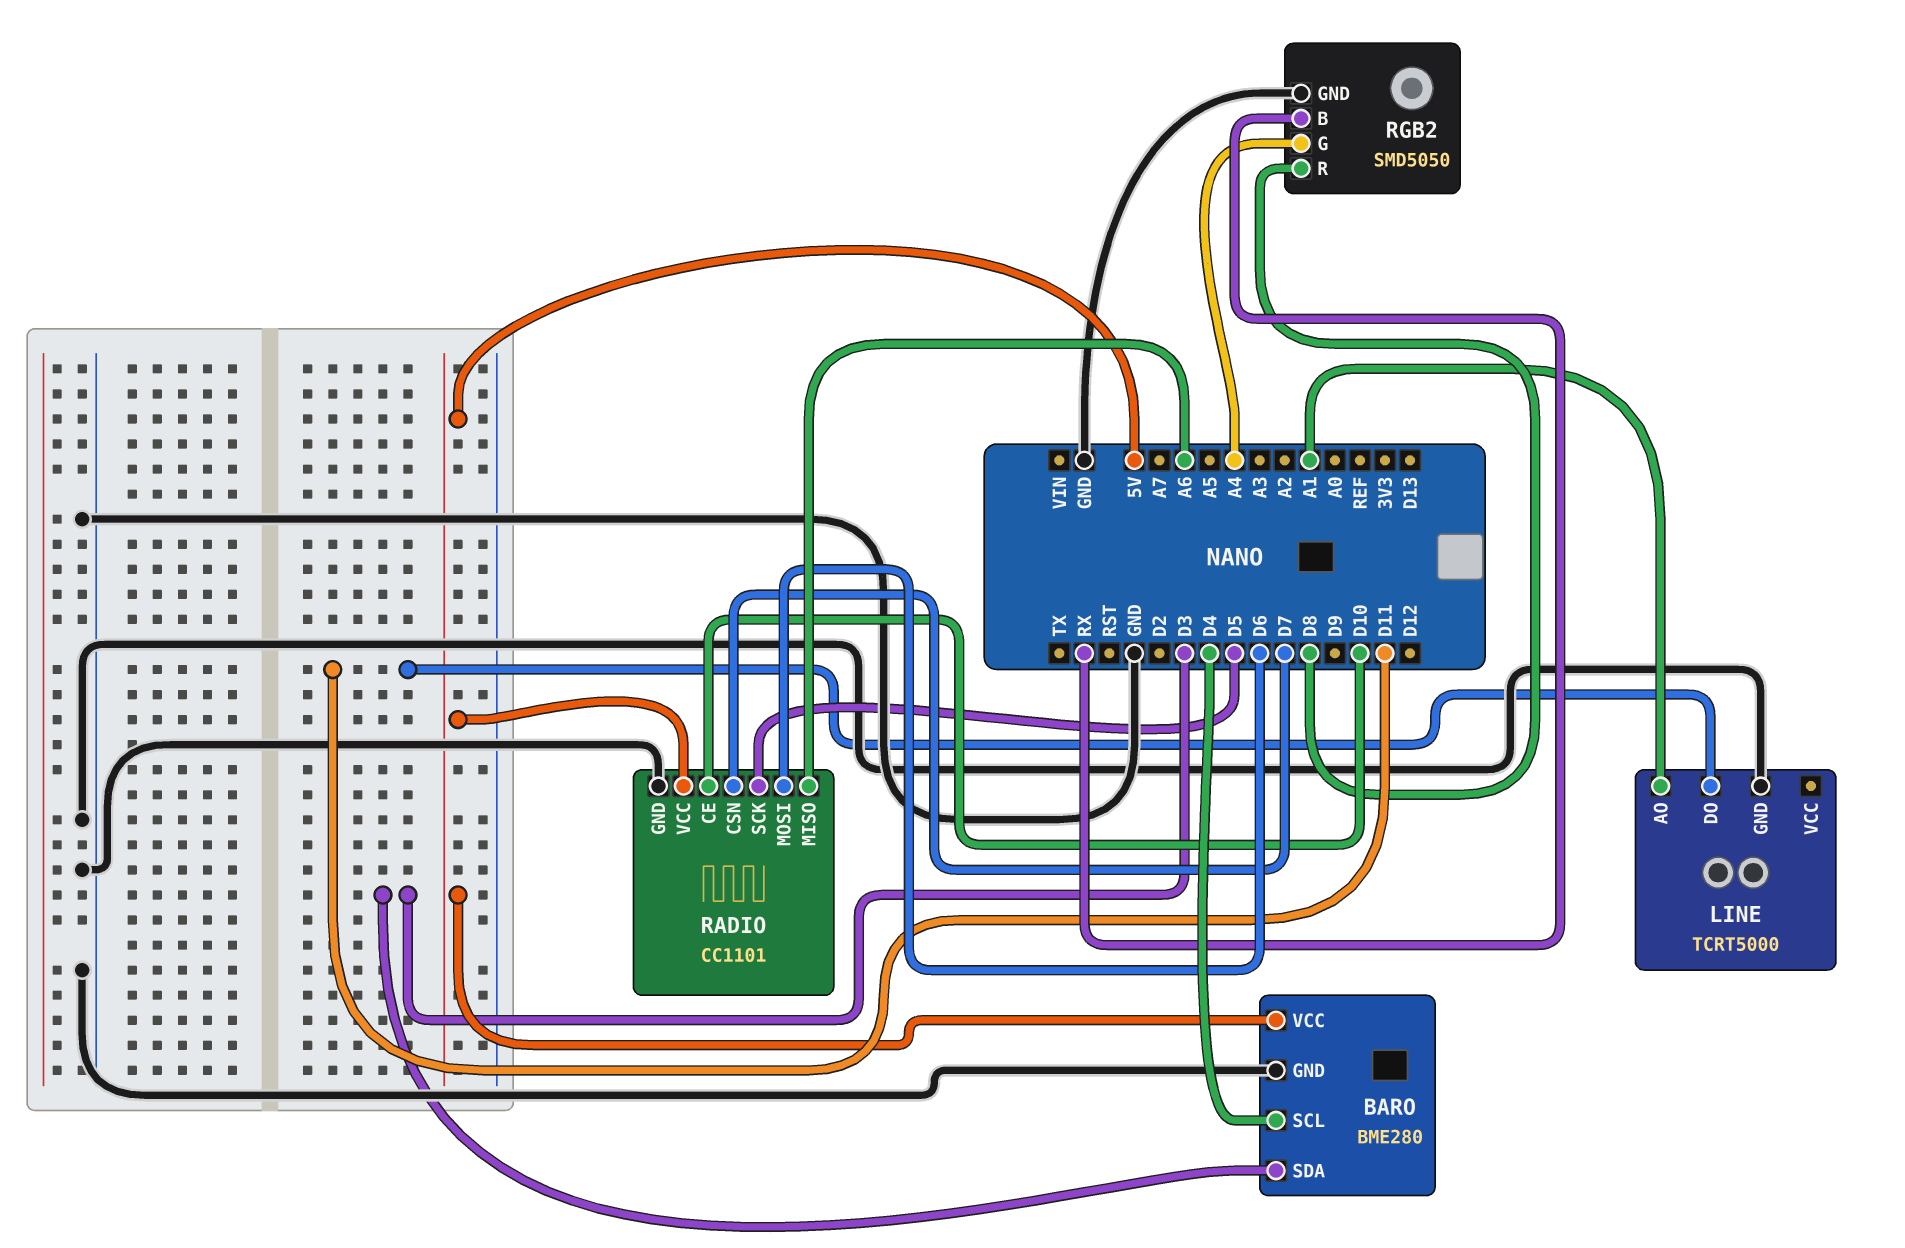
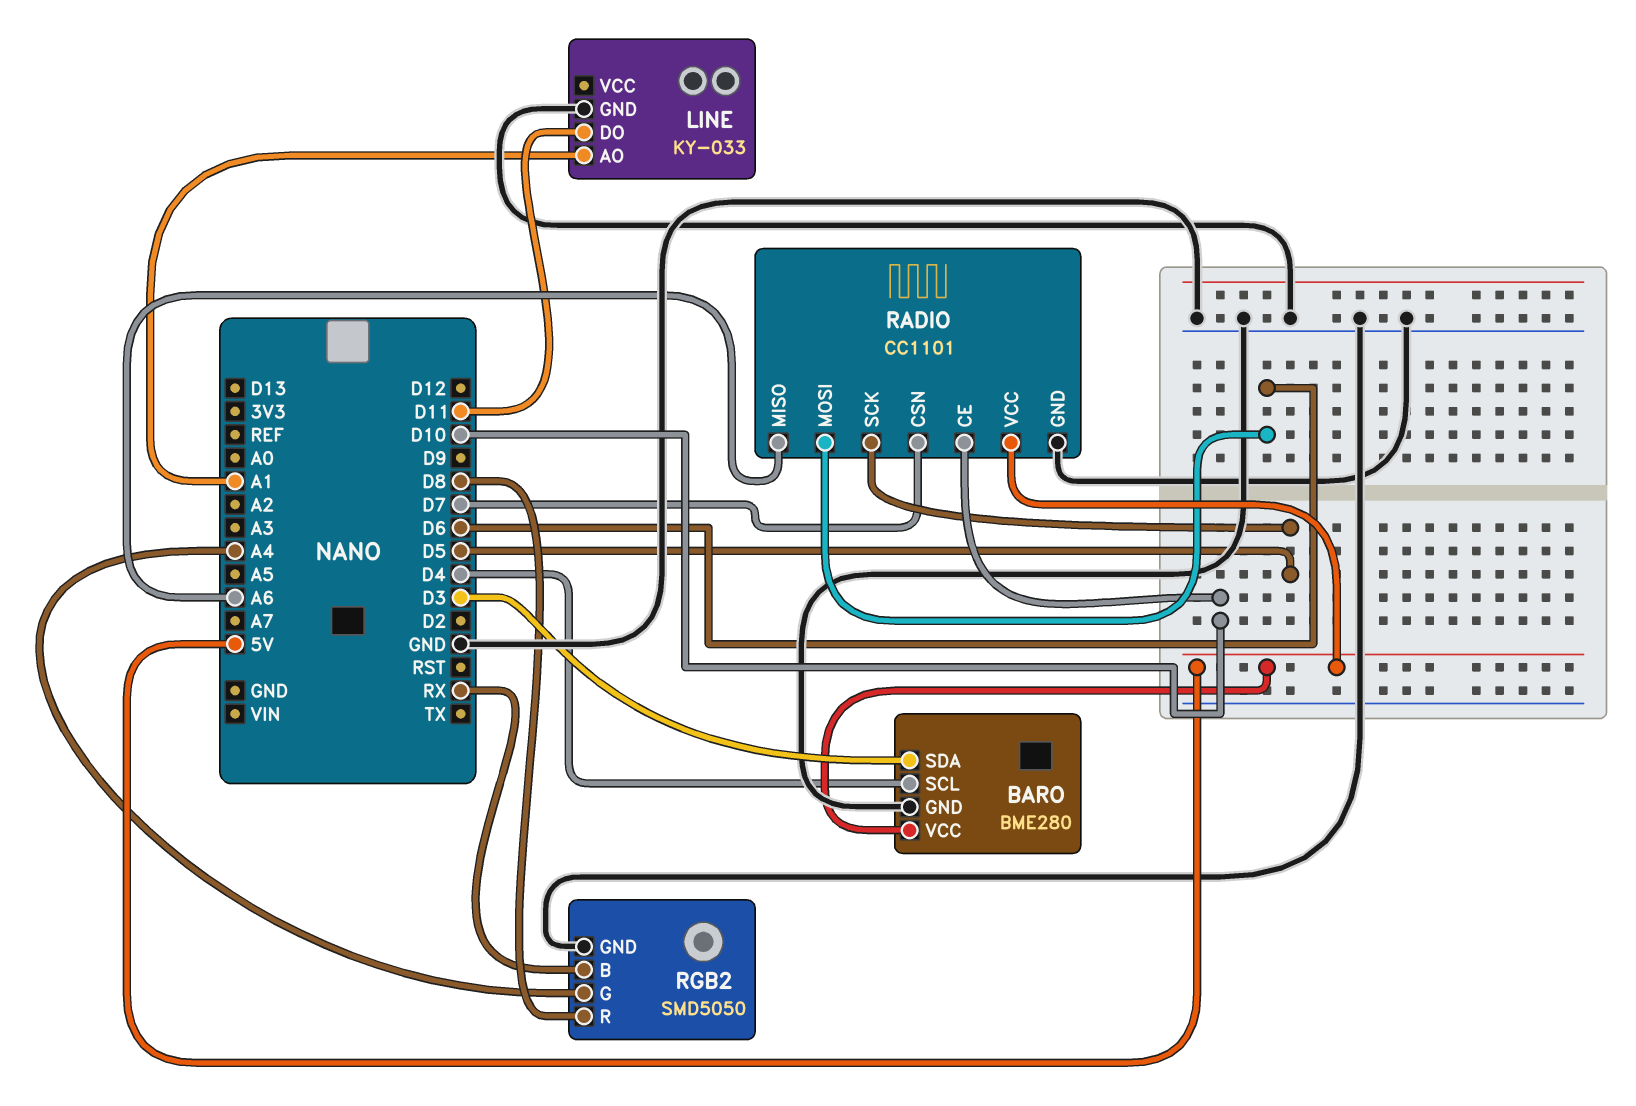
LINE: TCRT5000 -> KY-033

